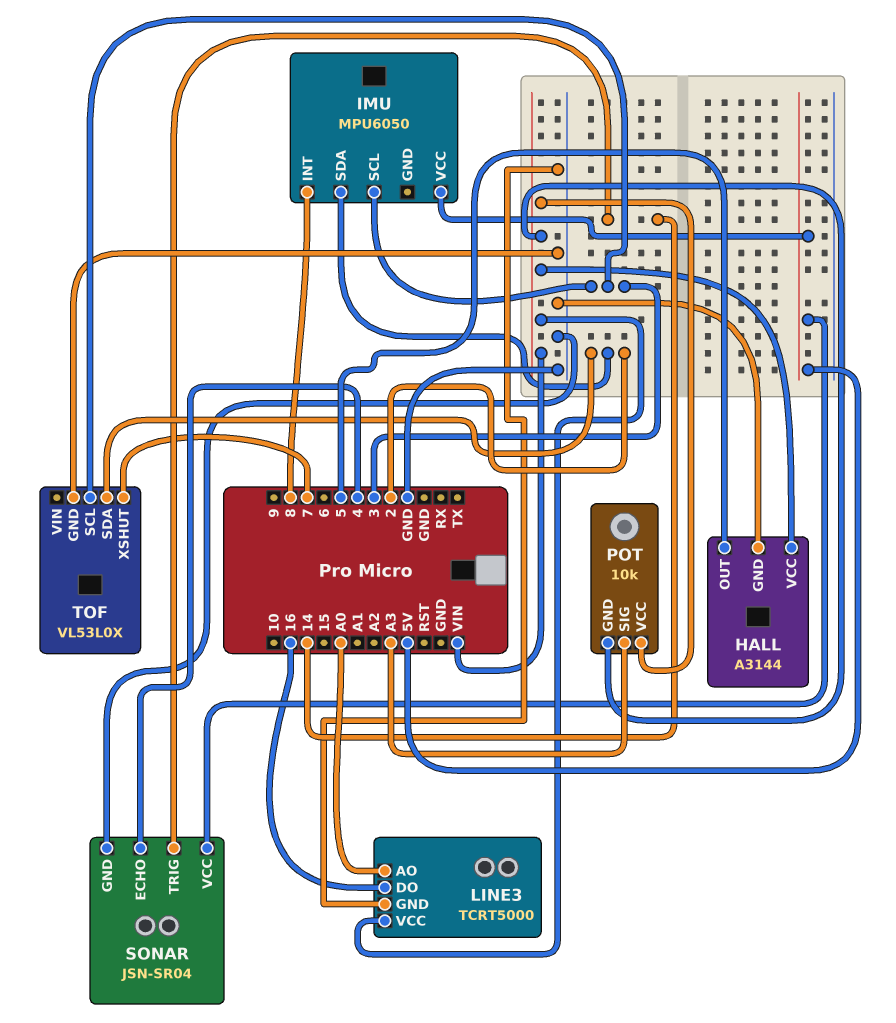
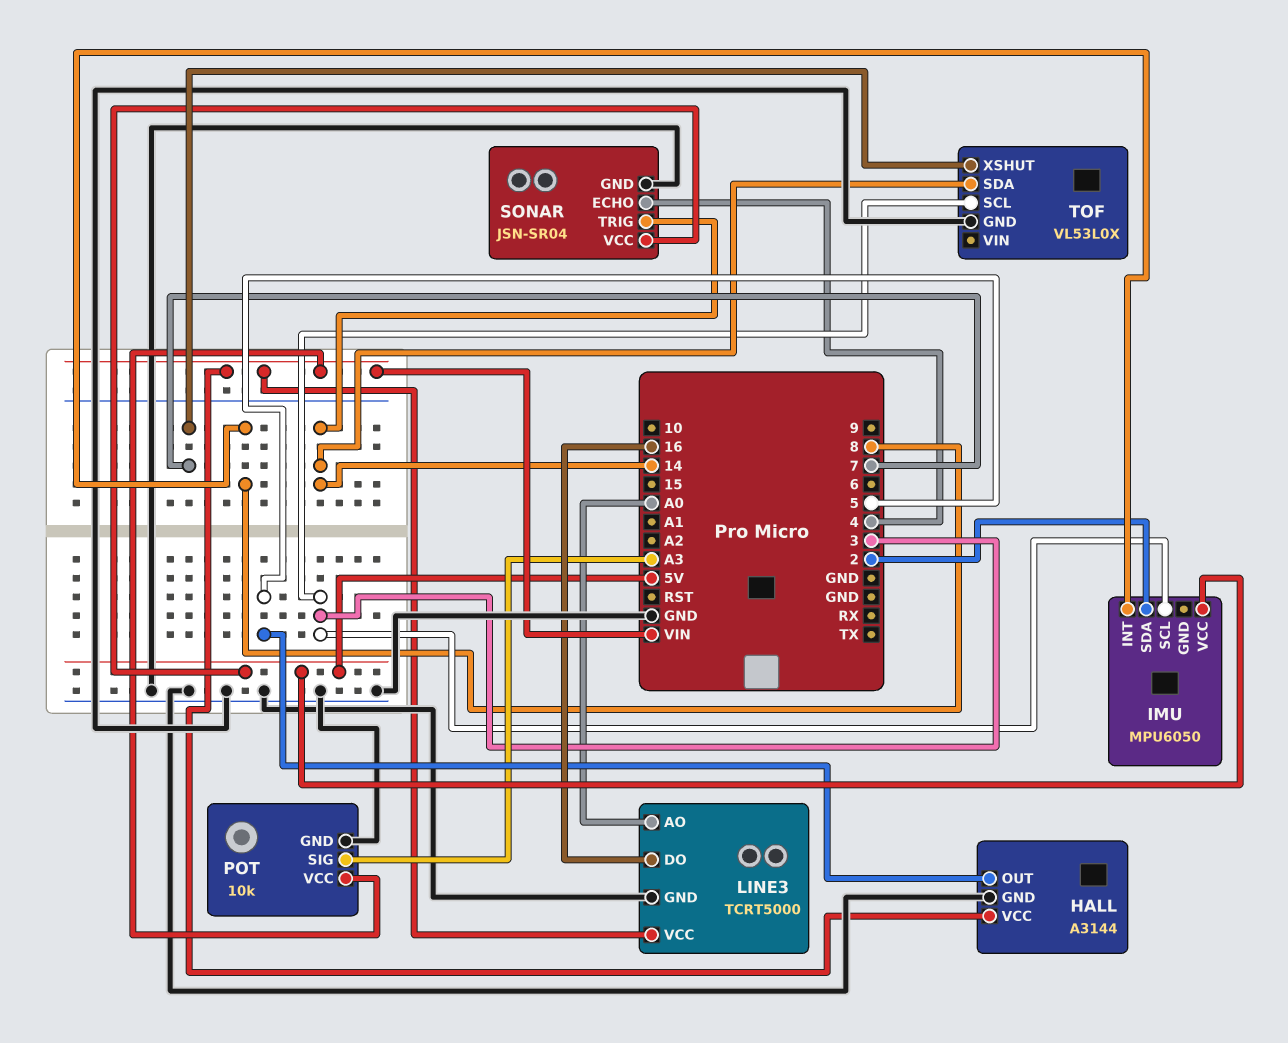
POT pin GND: VIN -> GND
TOF pin SDA: 2 -> 14

